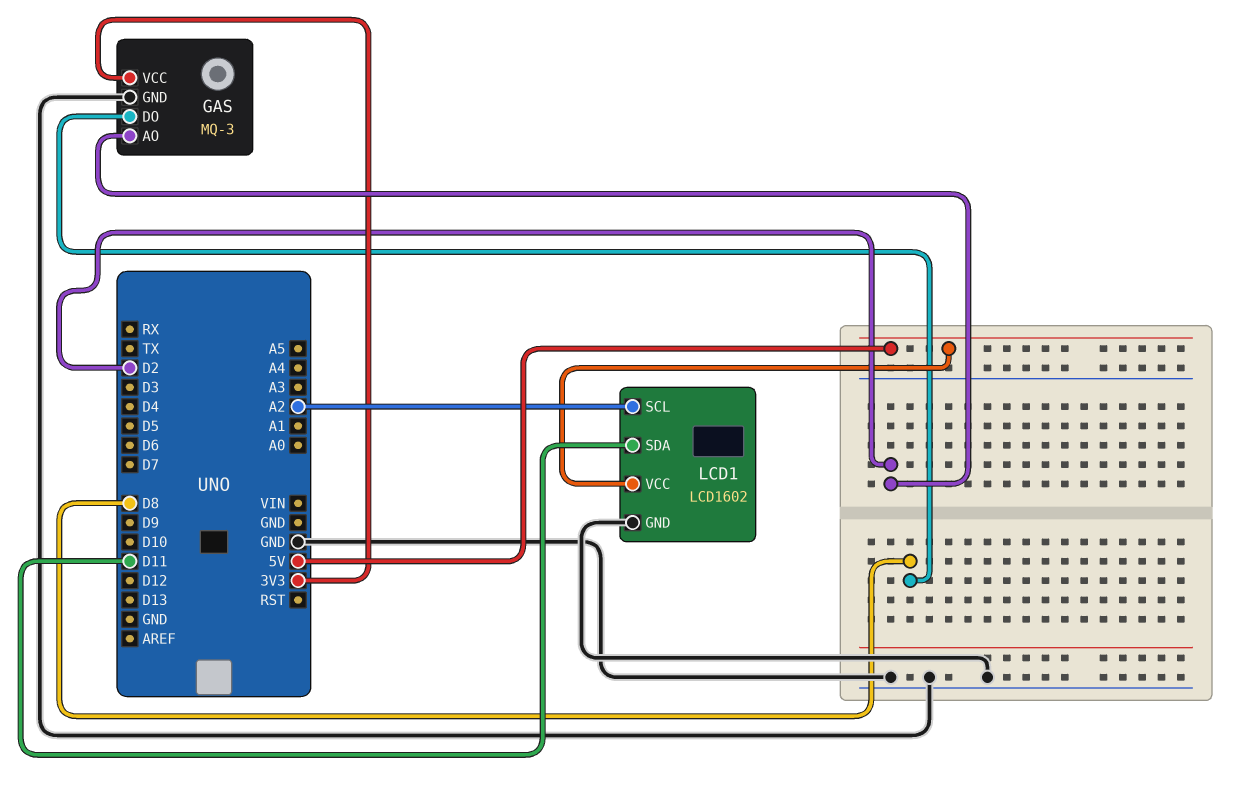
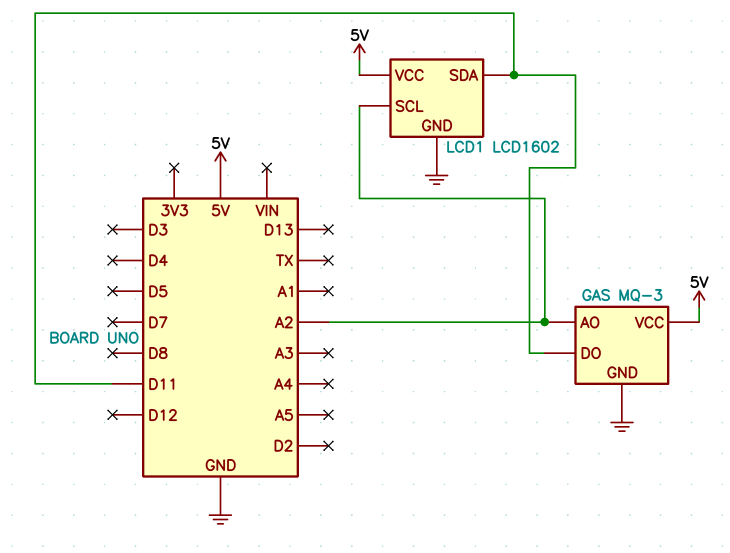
GAS pin AO: D2 -> A2
GAS pin DO: D8 -> D11
GAS pin VCC: 3V3 -> 5V

